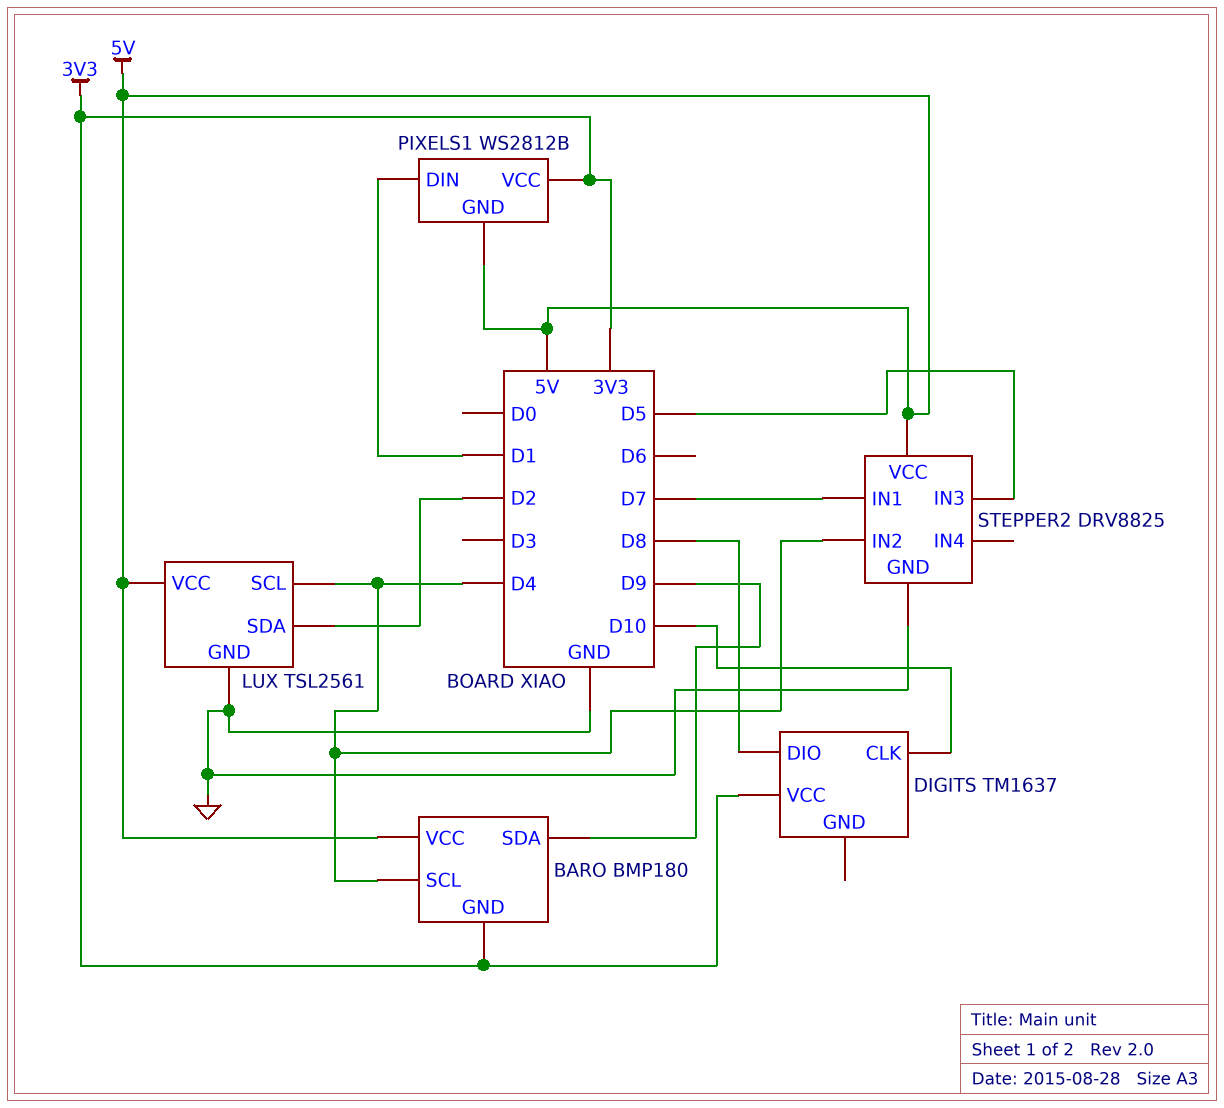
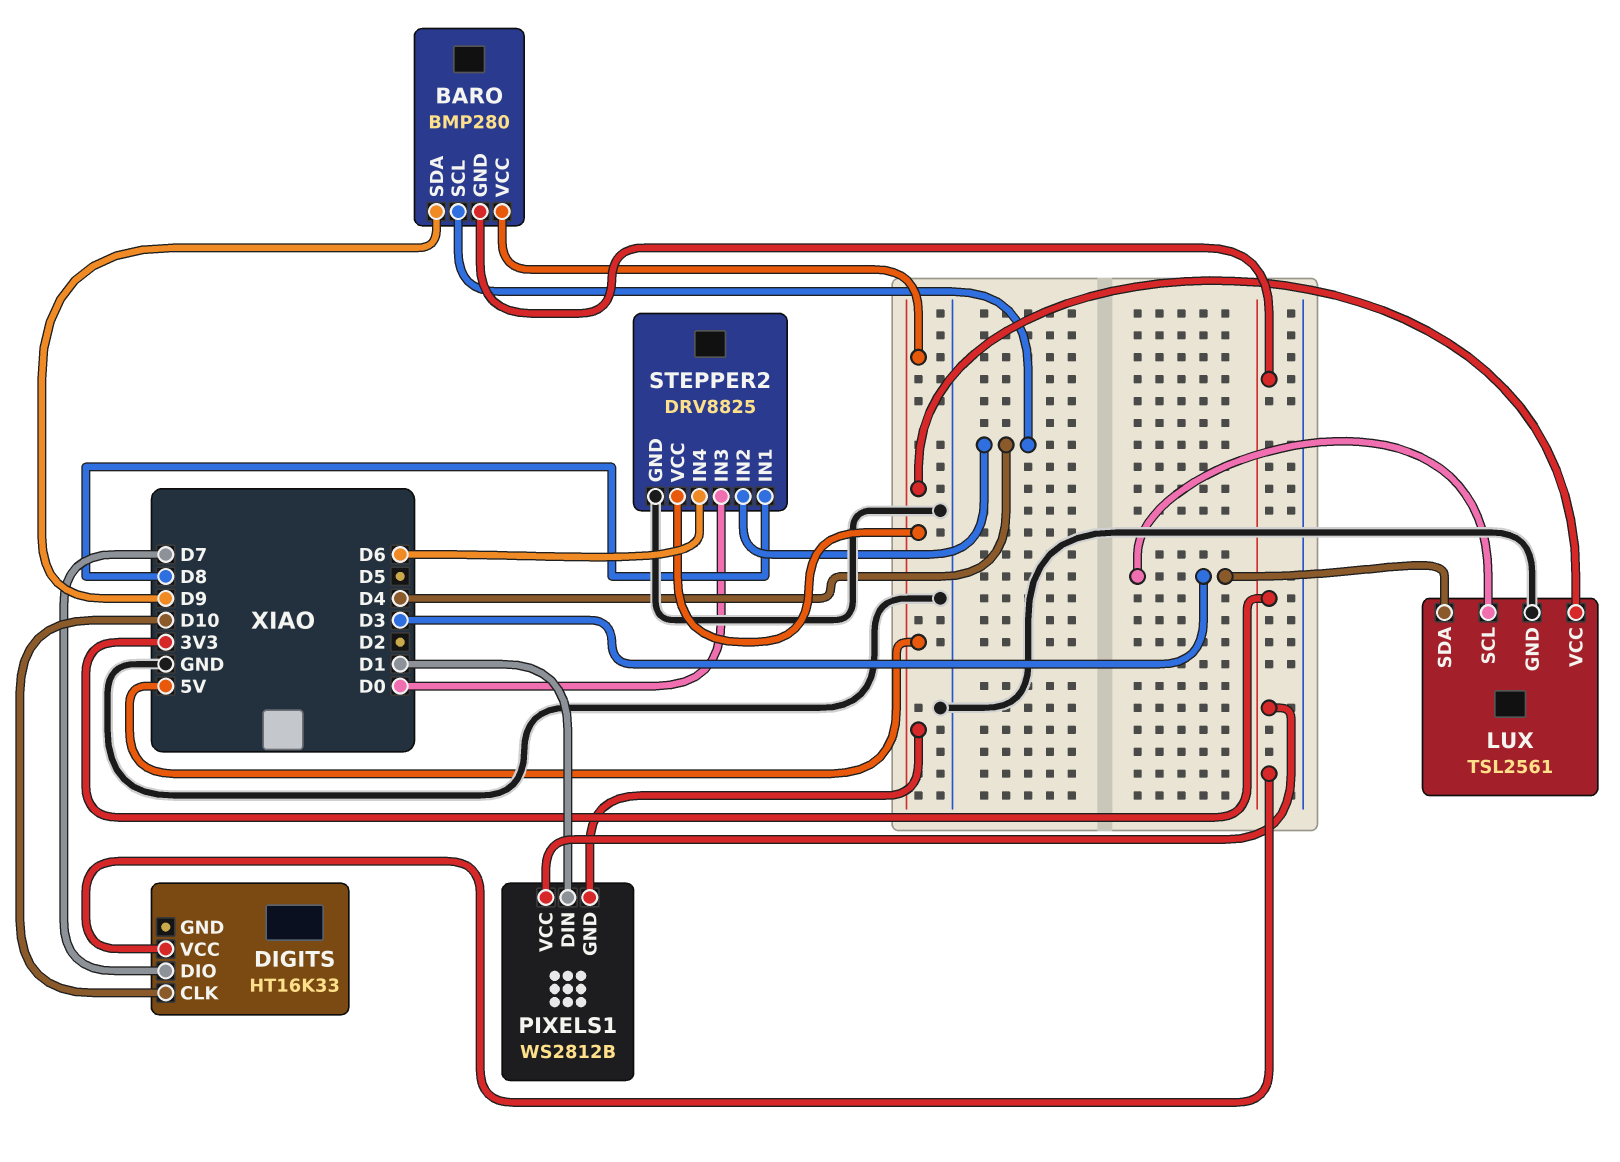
BARO: BMP180 -> BMP280
DIGITS: TM1637 -> HT16K33
DIGITS pin DIO: D8 -> D7
LUX pin SCL: D4 -> D3
LUX pin SDA: D2 -> D3
STEPPER2 pin IN1: D7 -> D8
STEPPER2 pin IN3: D5 -> D0
STEPPER2 pin IN4: none -> D6

